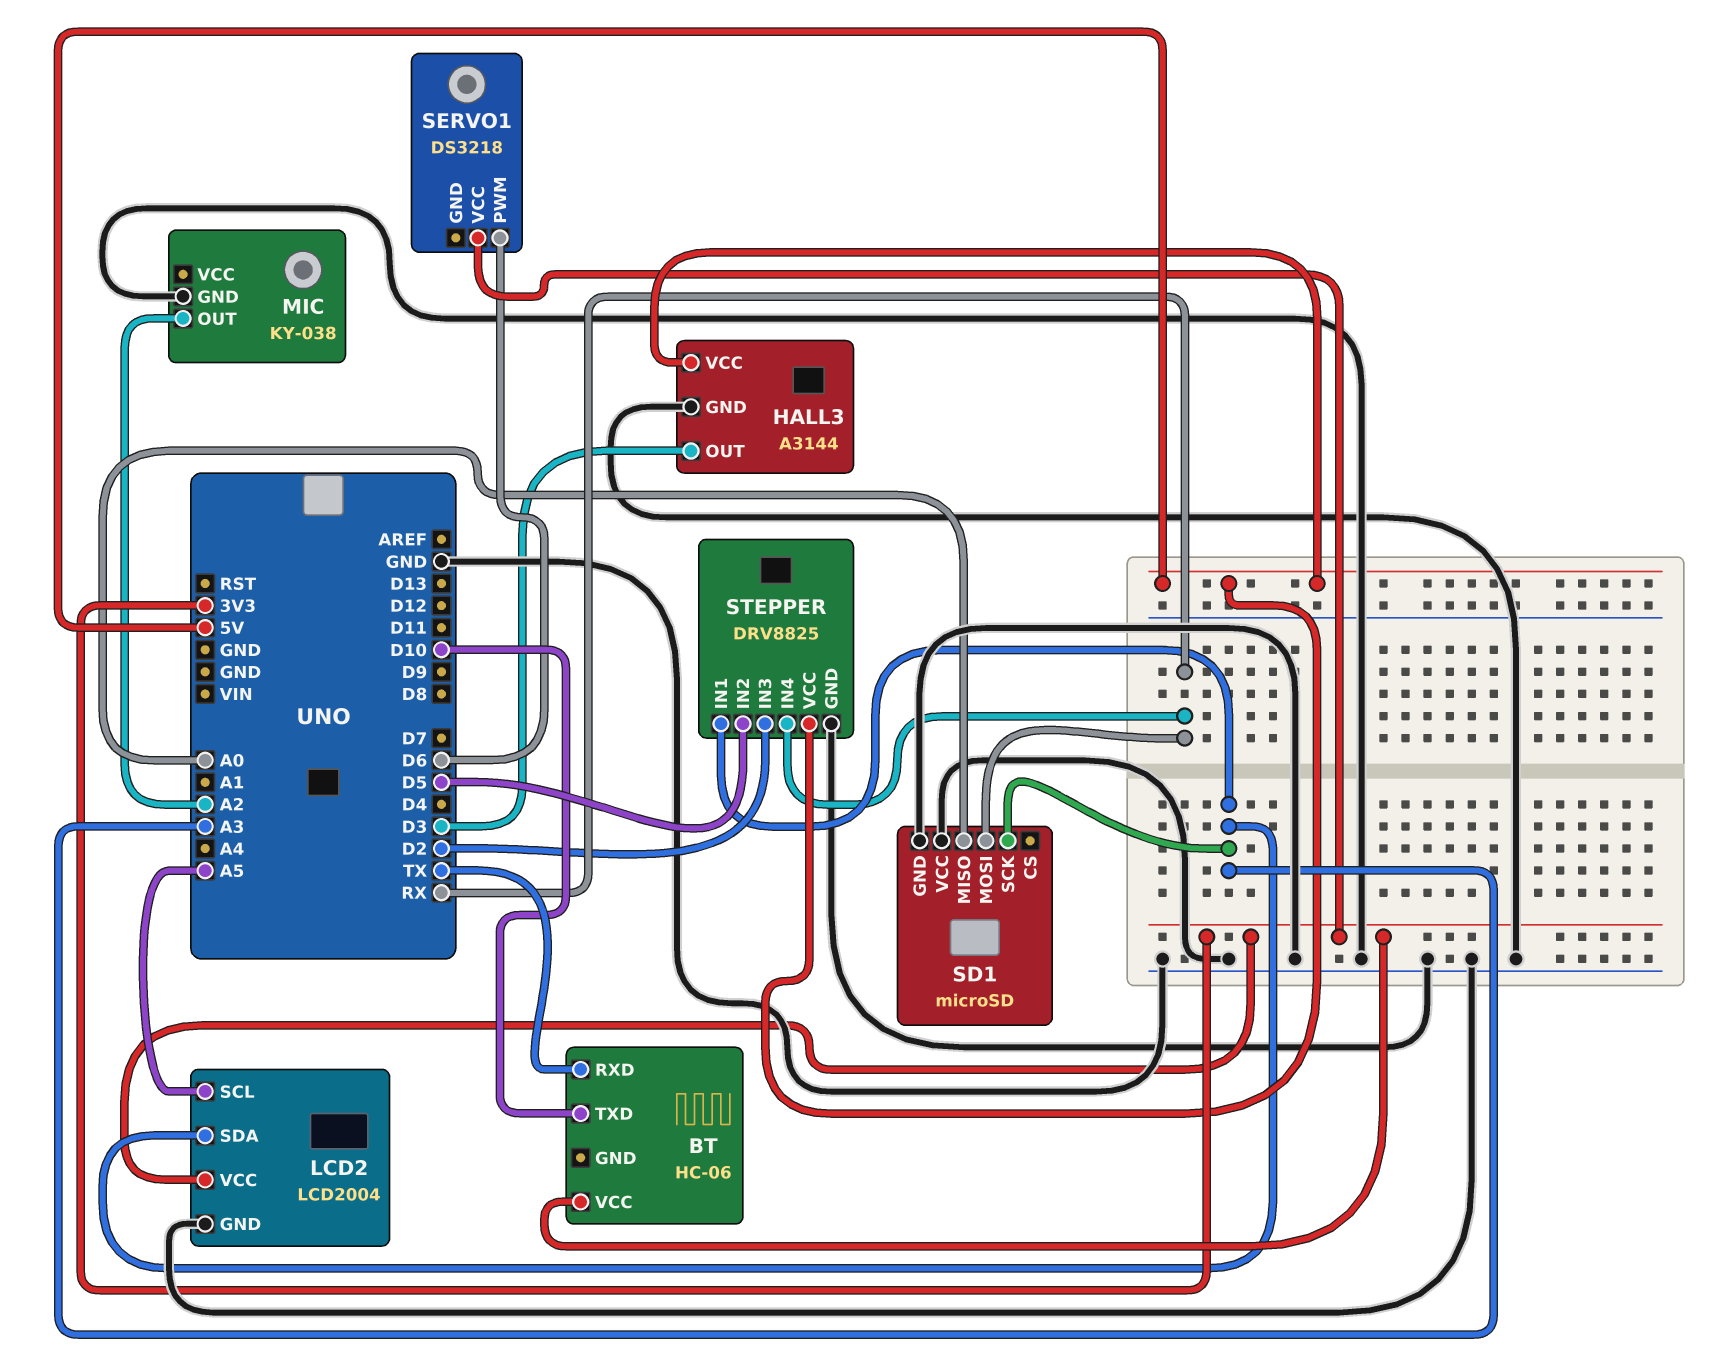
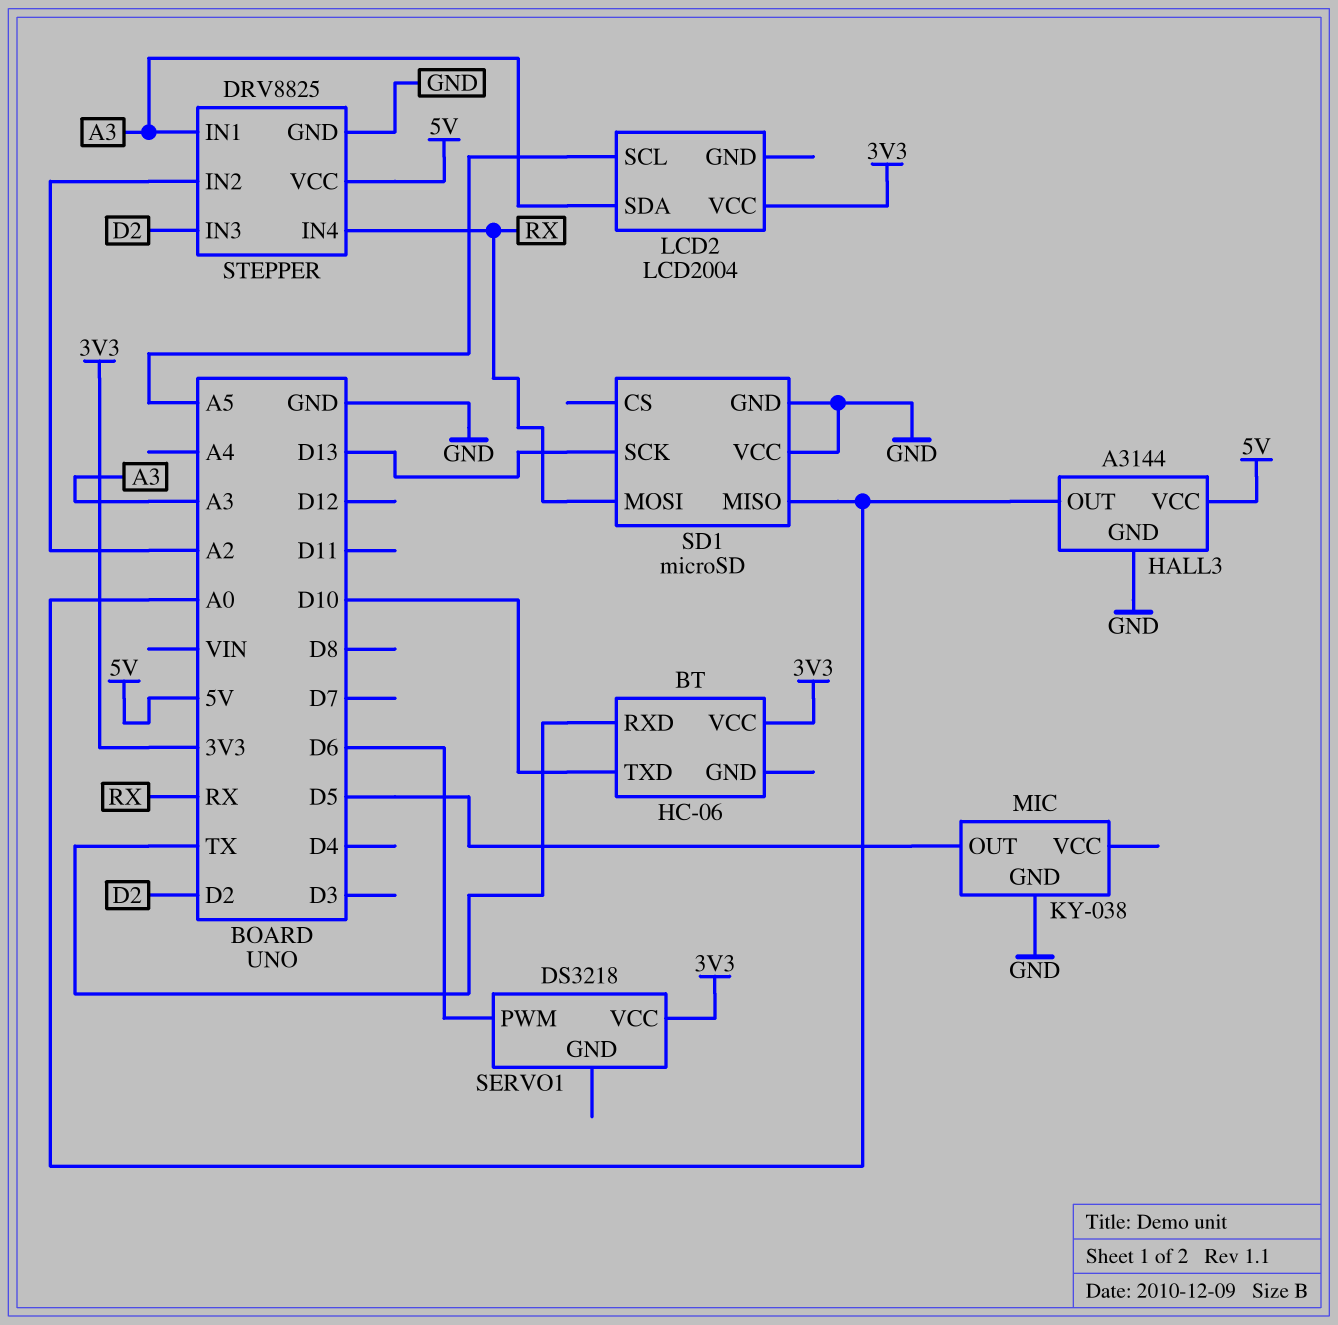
HALL3 pin OUT: D3 -> A0
LCD2 pin GND: GND -> none
MIC pin OUT: A2 -> D5
SD1 pin SCK: A3 -> D13
STEPPER pin IN2: D5 -> A2

